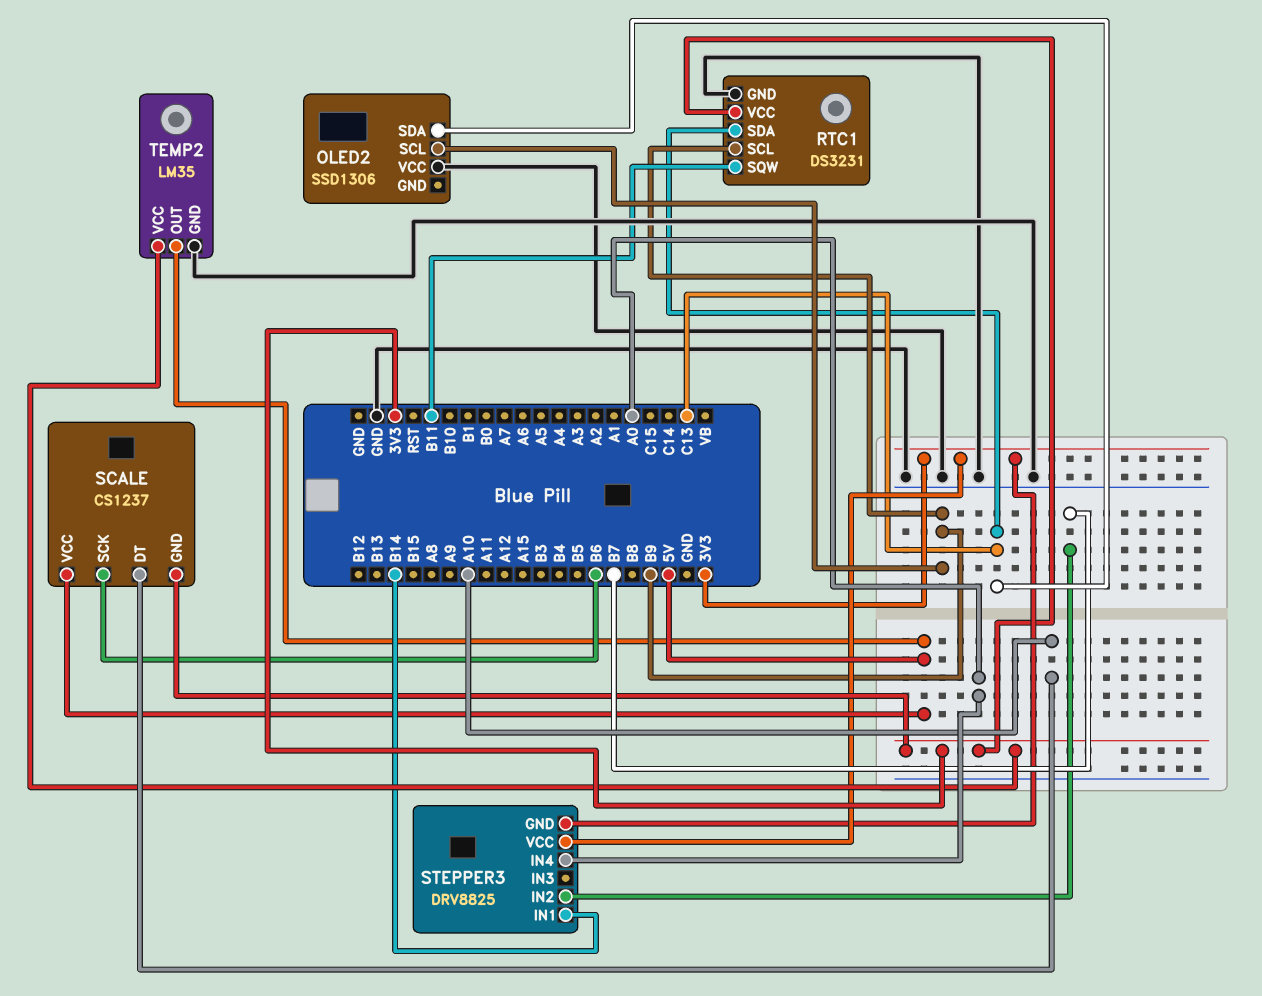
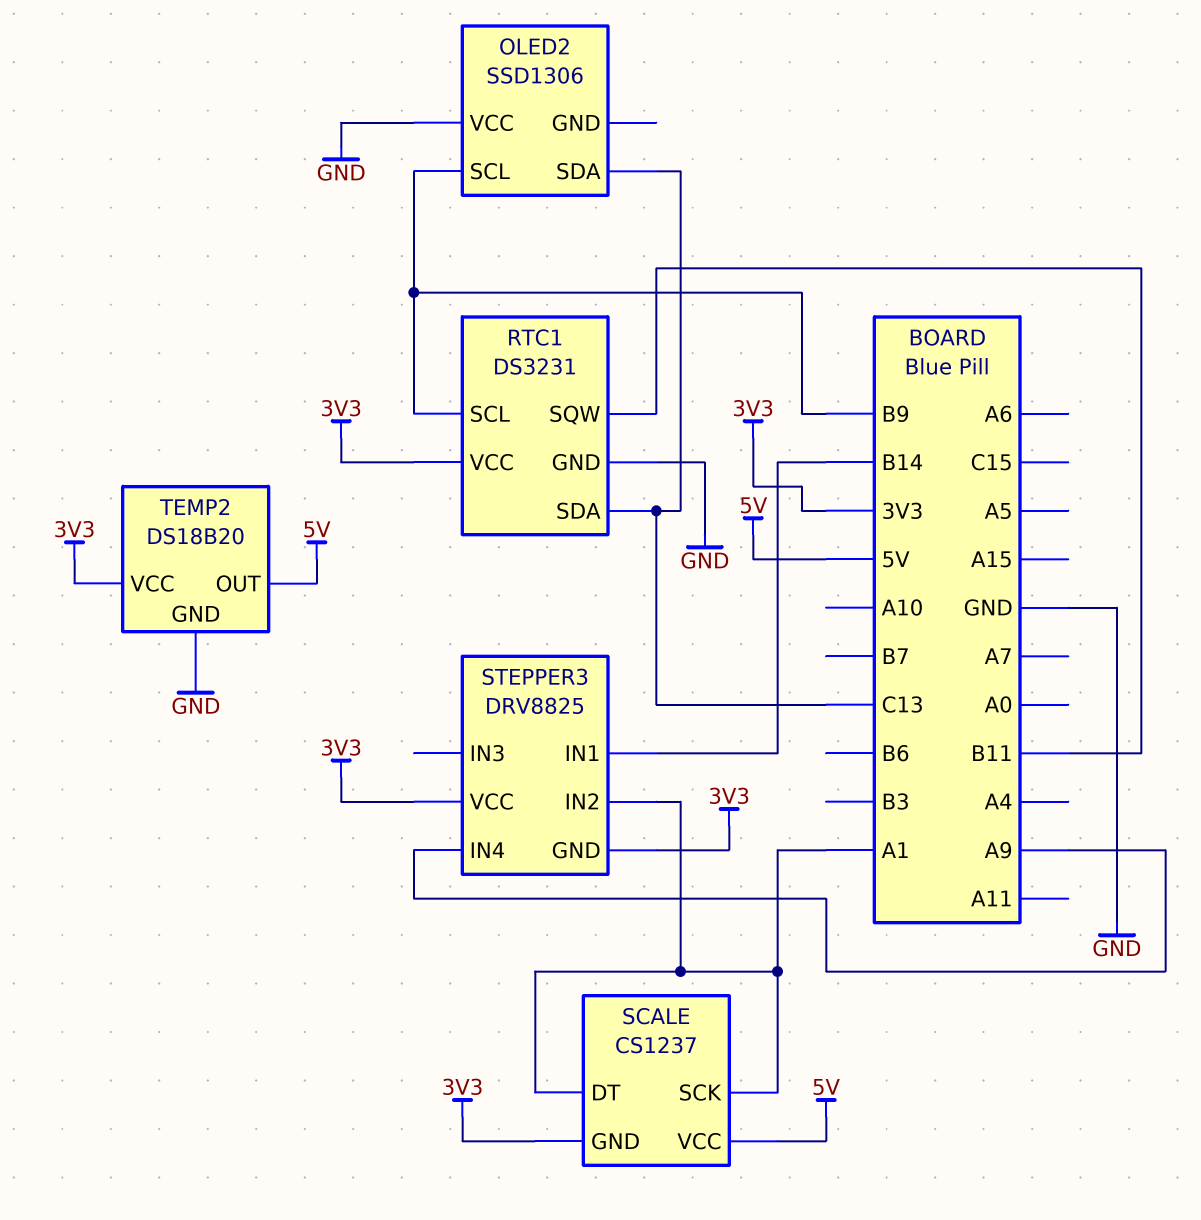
SCALE pin DT: A10 -> A1
SCALE pin SCK: B6 -> A1
STEPPER3 pin IN2: B7 -> A1
STEPPER3 pin IN4: A0 -> A9
TEMP2: LM35 -> DS18B20

